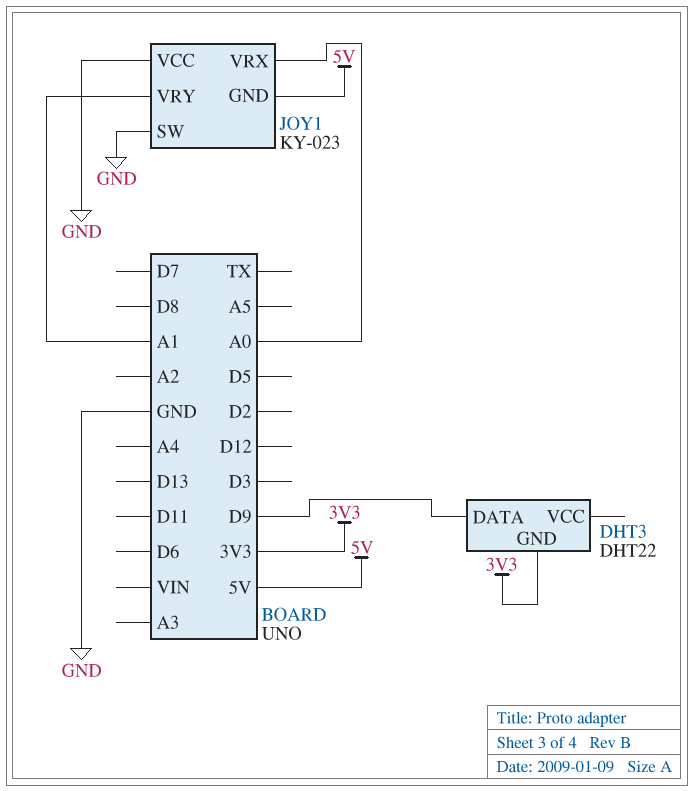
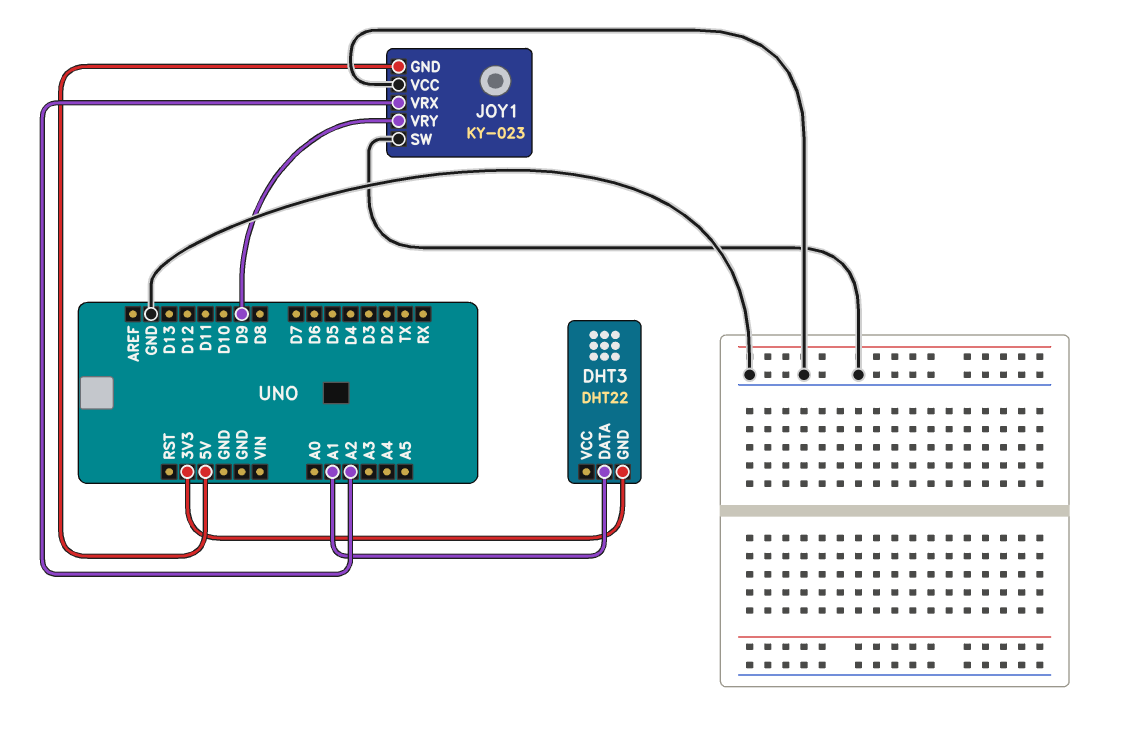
DHT3 pin DATA: D9 -> A1
JOY1 pin VRX: A0 -> A2
JOY1 pin VRY: A1 -> D9

